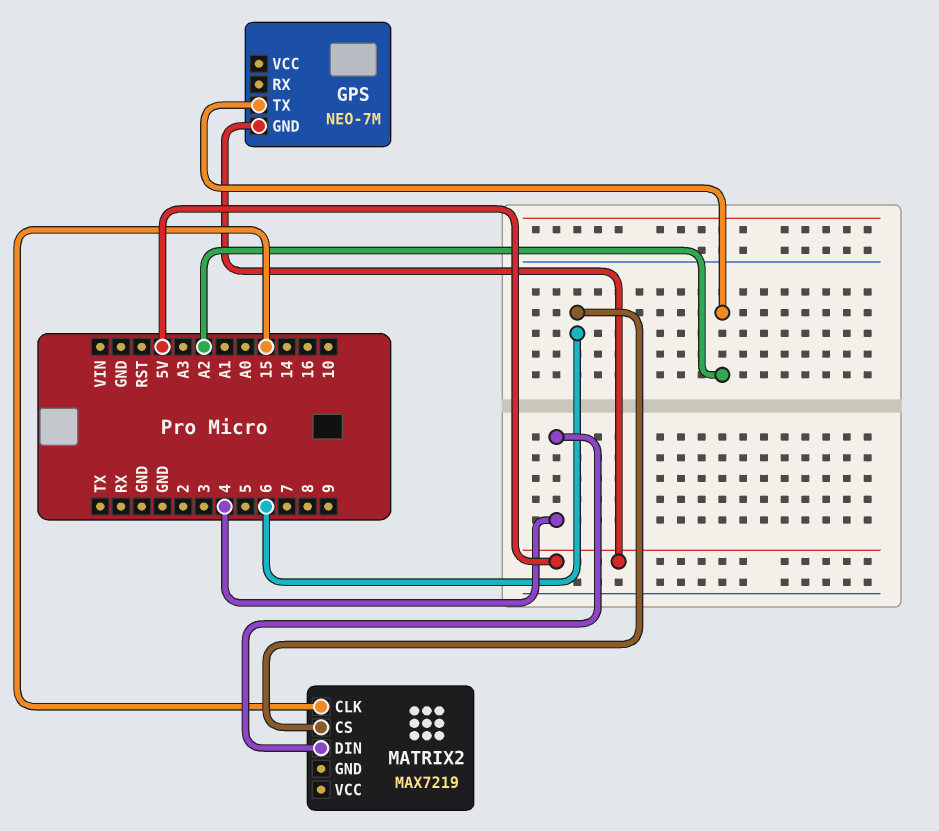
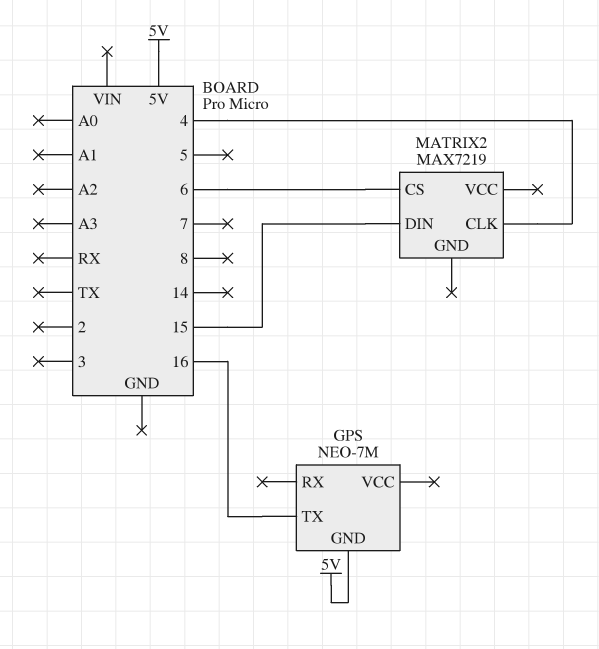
GPS pin TX: A2 -> 16
MATRIX2 pin CLK: 15 -> 4
MATRIX2 pin DIN: 4 -> 15

